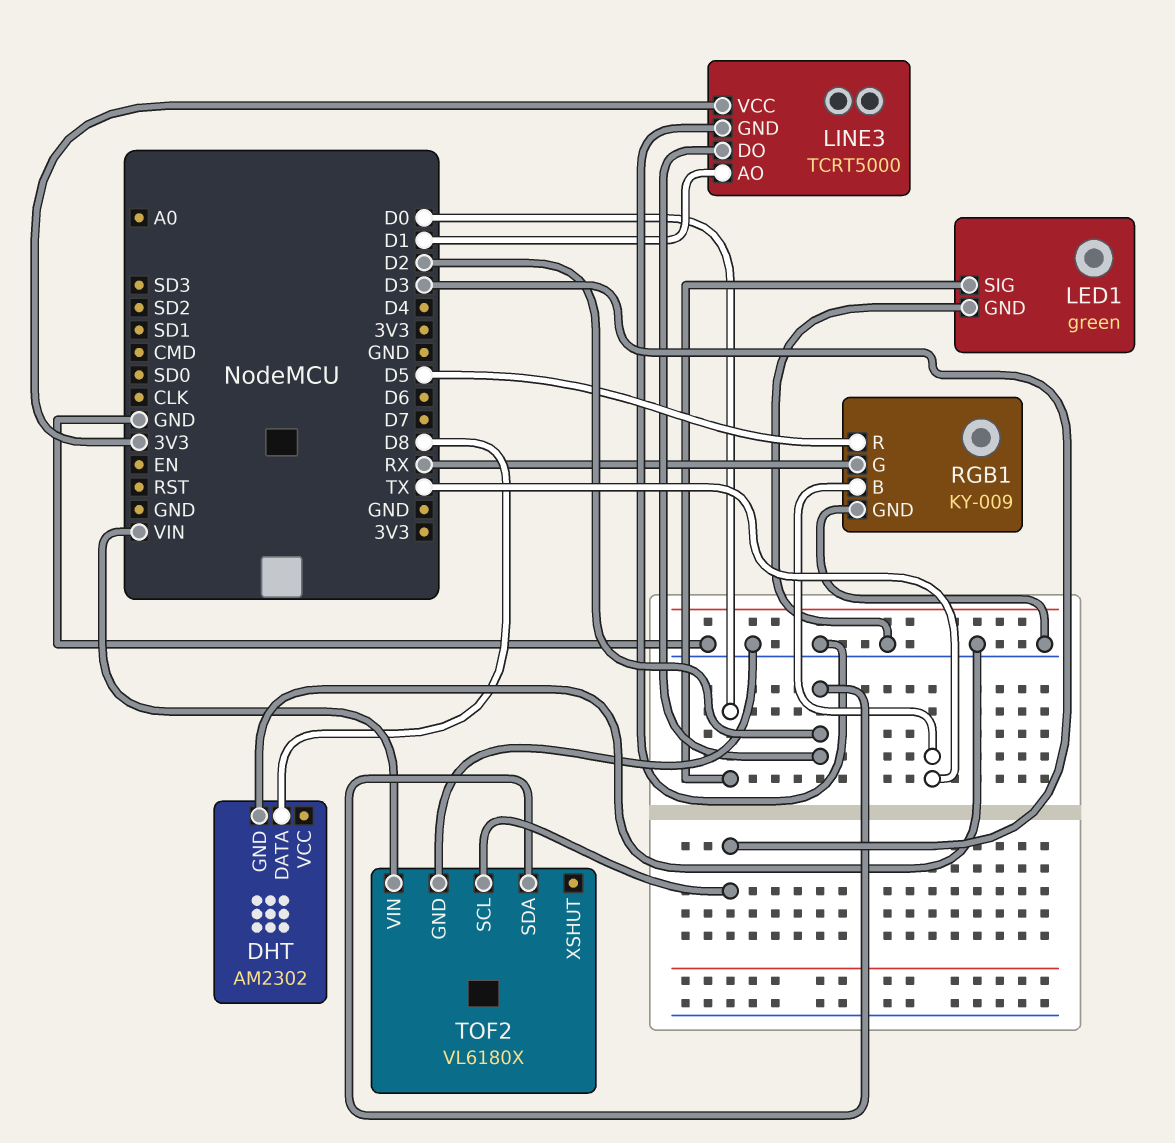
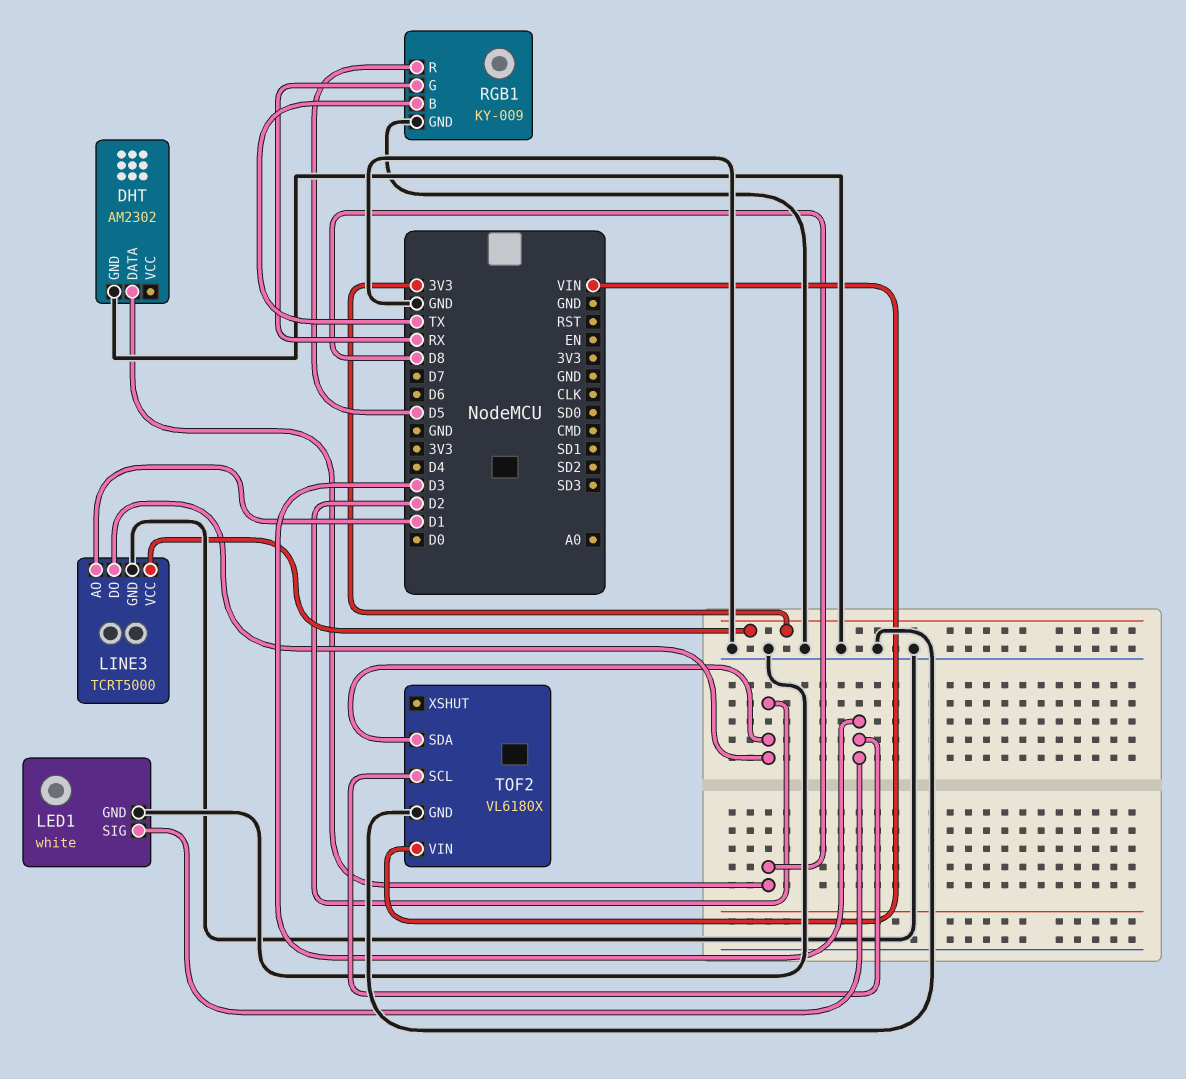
LED1: green -> white
LED1 pin SIG: D0 -> D3

